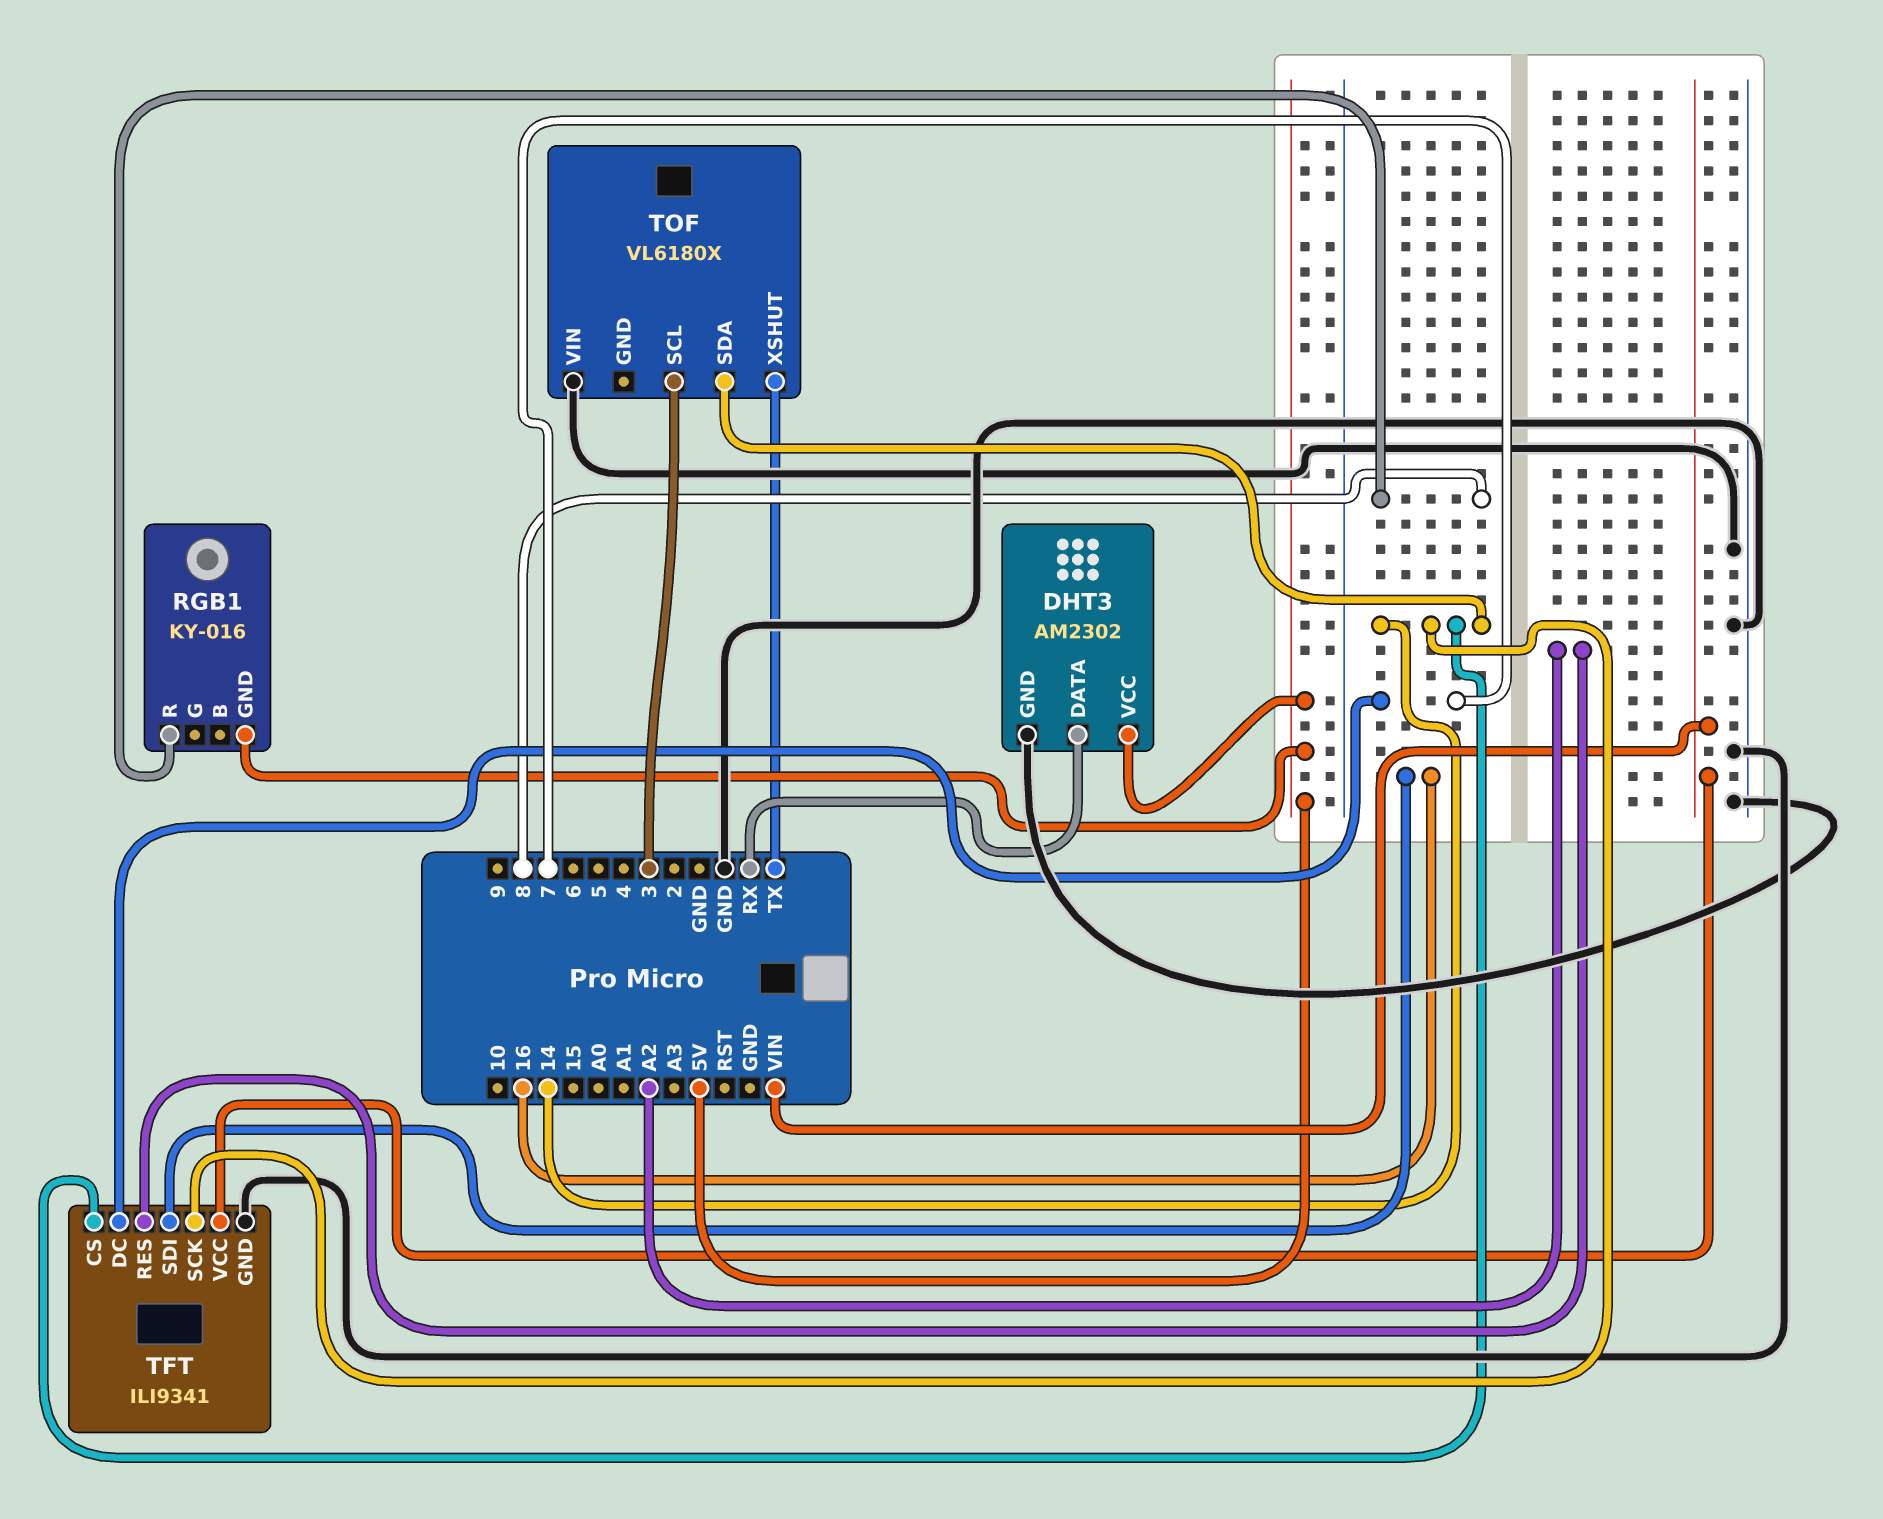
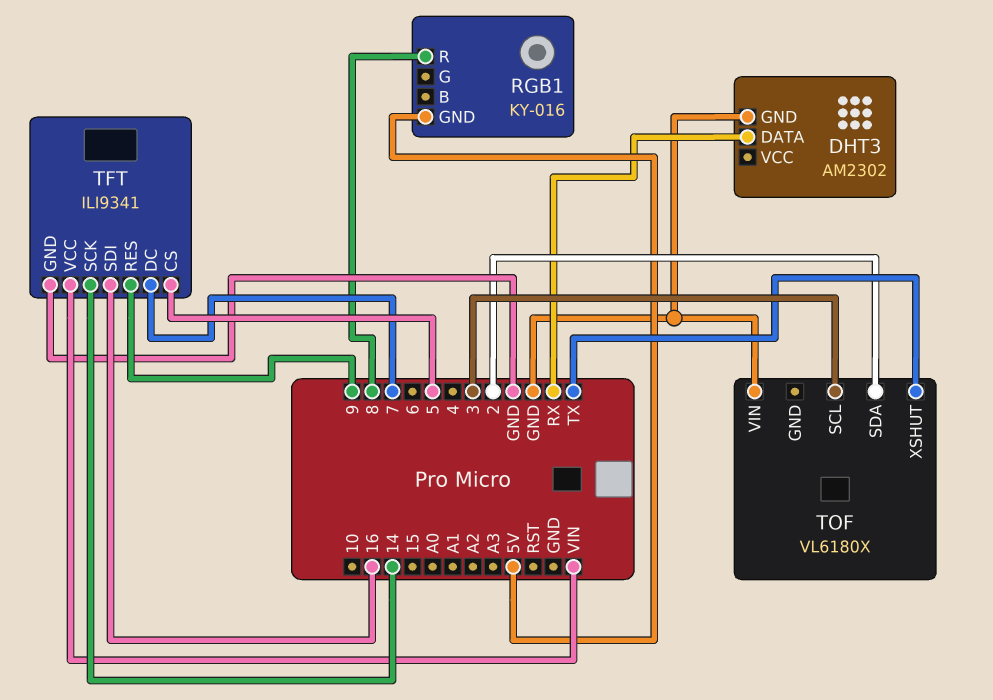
DHT3 pin VCC: 5V -> none
TFT pin CS: 14 -> 5
TFT pin RES: A2 -> 9
TOF pin SDA: 14 -> 2

